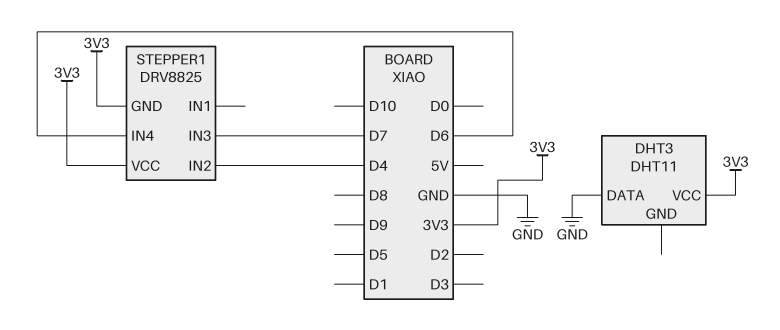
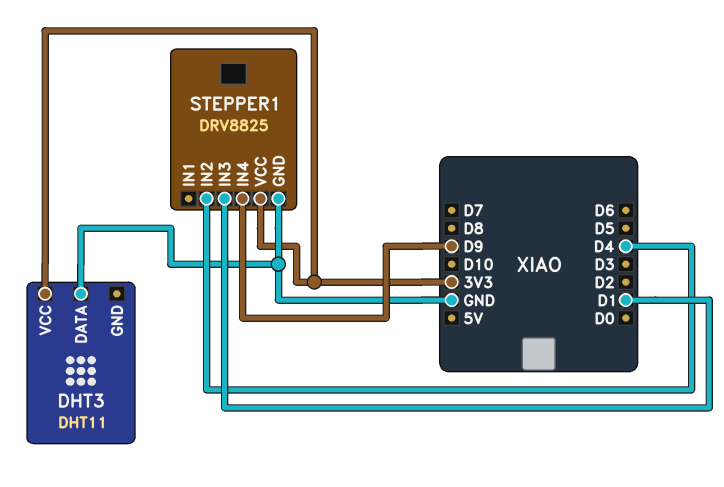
STEPPER1 pin GND: 3V3 -> GND
STEPPER1 pin IN3: D7 -> D1
STEPPER1 pin IN4: D6 -> D9

